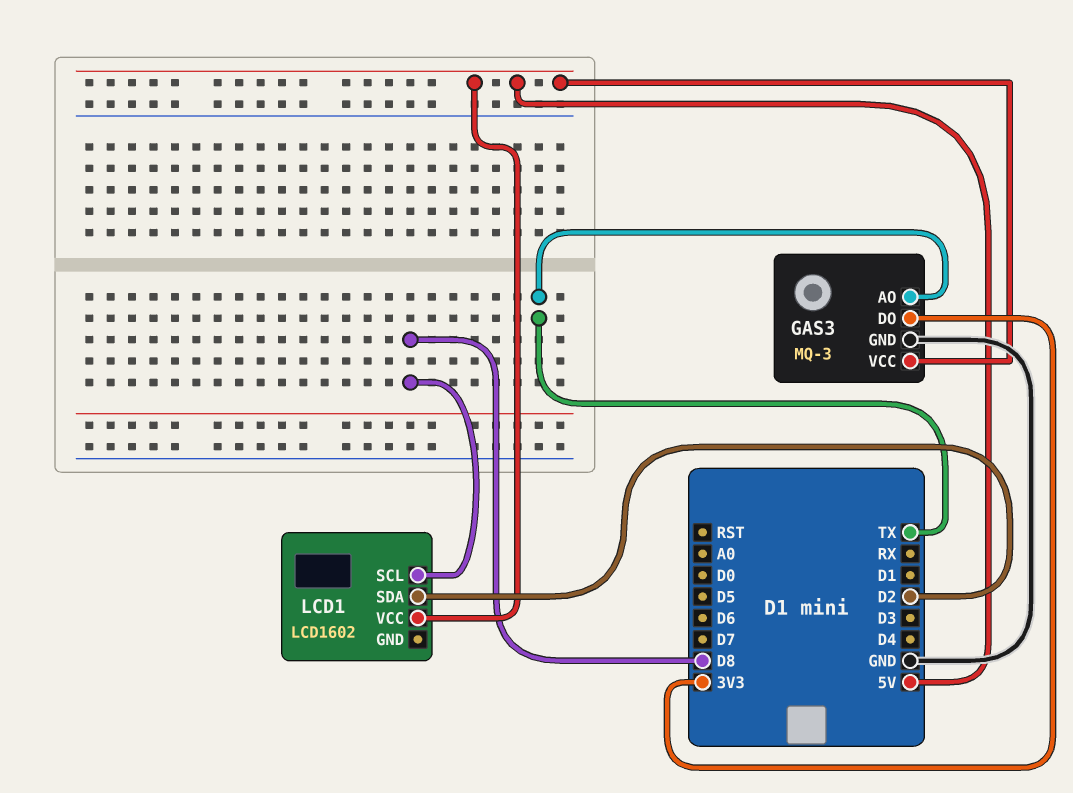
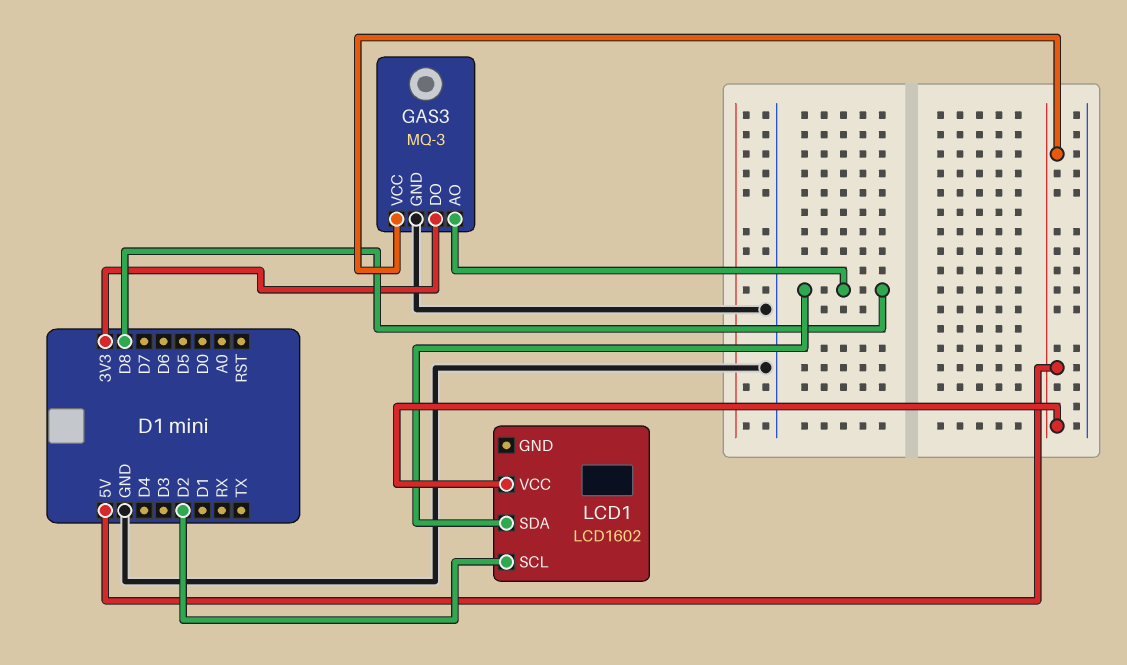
GAS3 pin AO: TX -> D8
LCD1 pin SCL: D8 -> D2
LCD1 pin SDA: D2 -> D8

